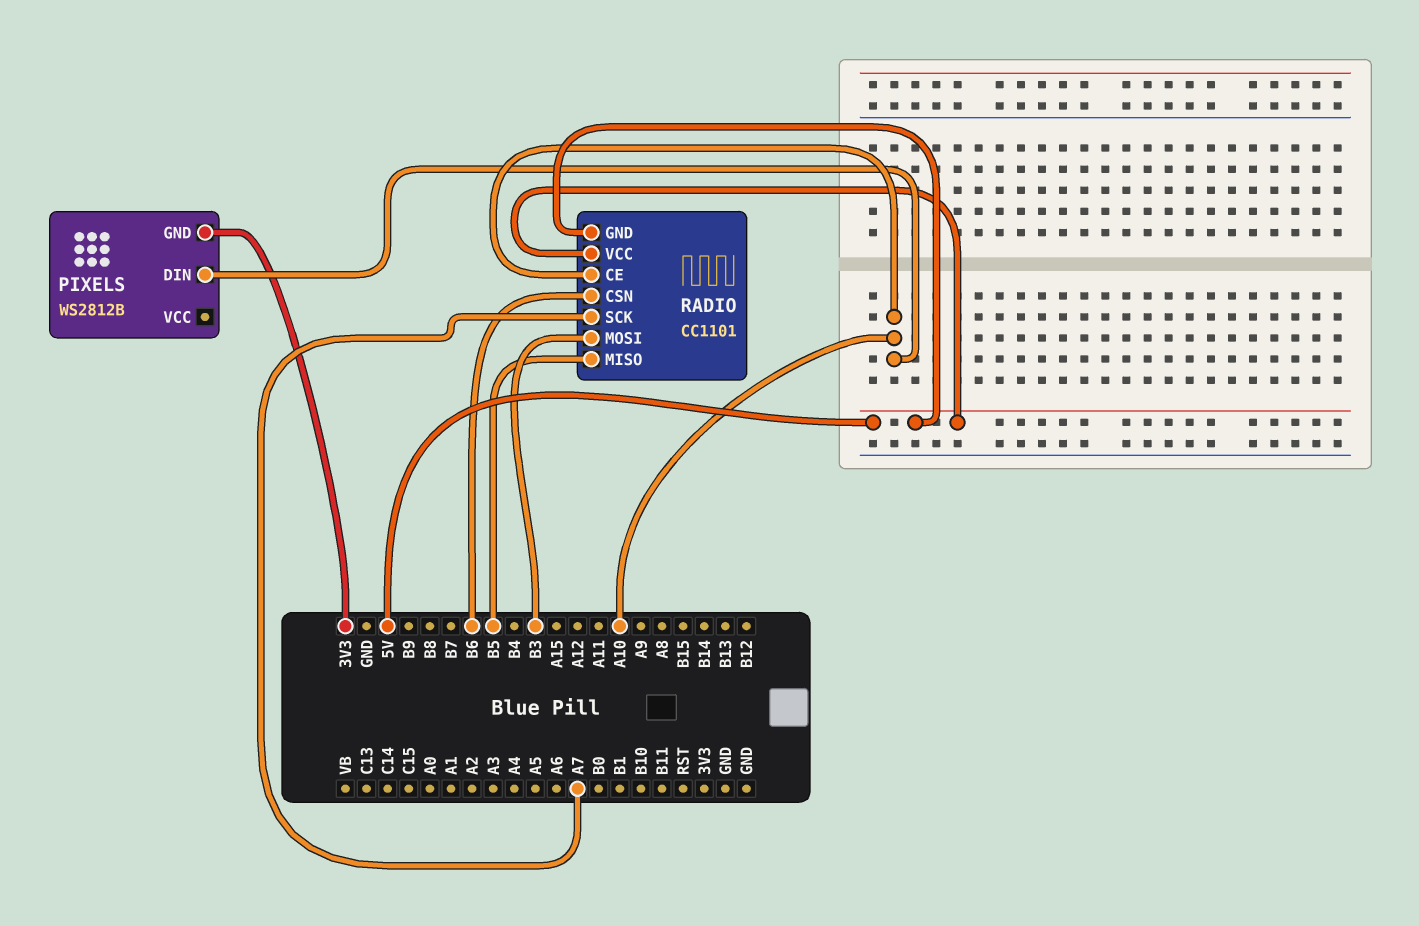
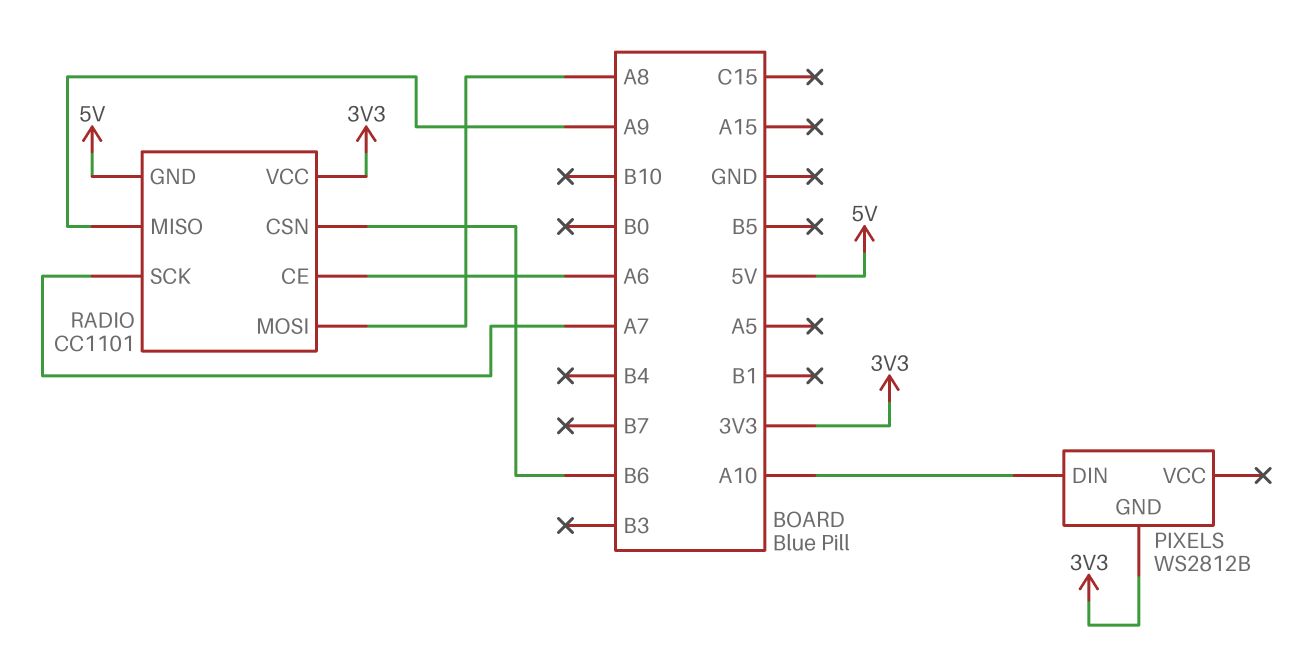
RADIO pin CE: A10 -> A6
RADIO pin MISO: B5 -> A9
RADIO pin MOSI: B3 -> A8
RADIO pin VCC: 5V -> 3V3

